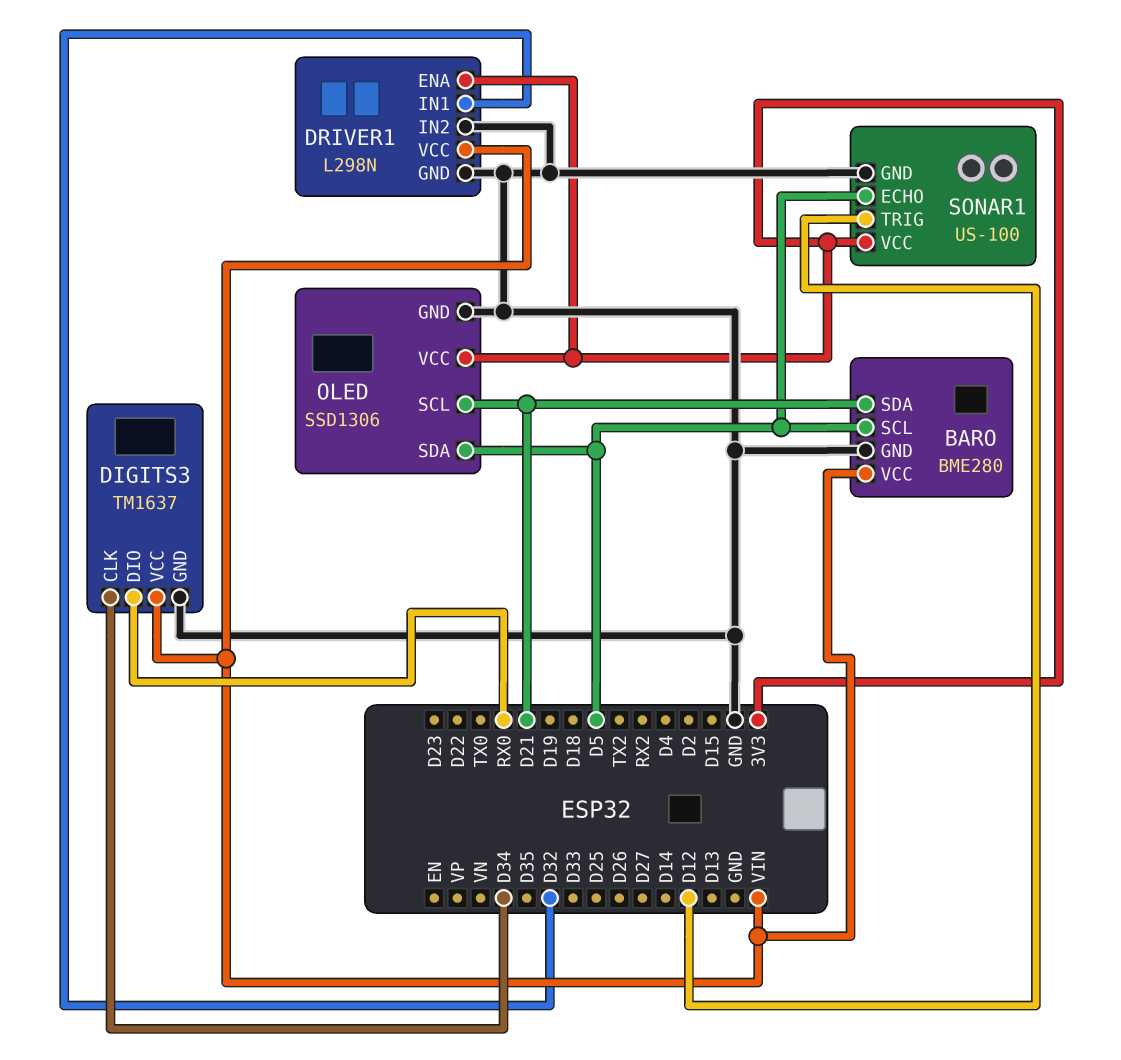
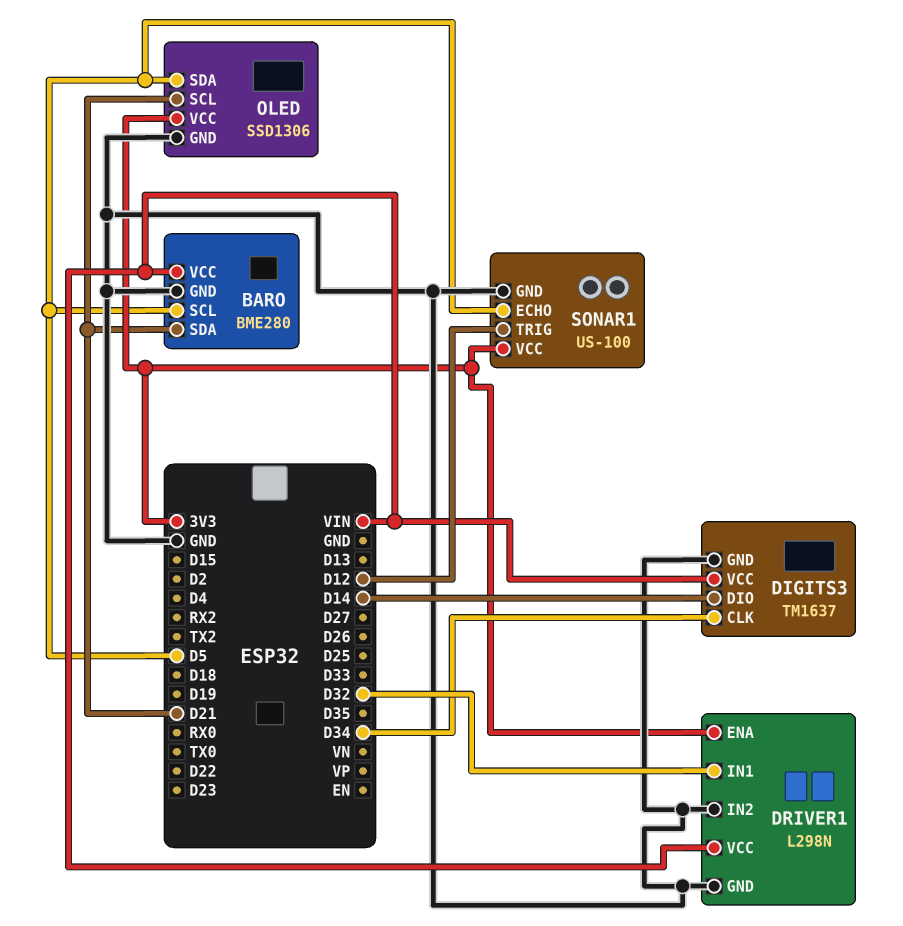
DIGITS3 pin DIO: RX0 -> D14

